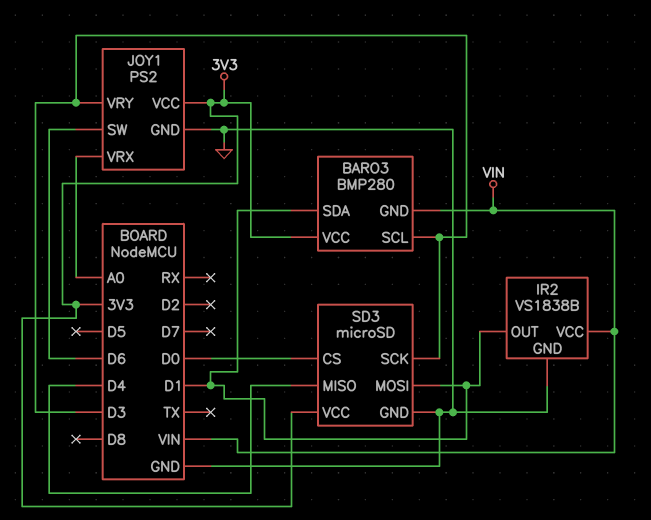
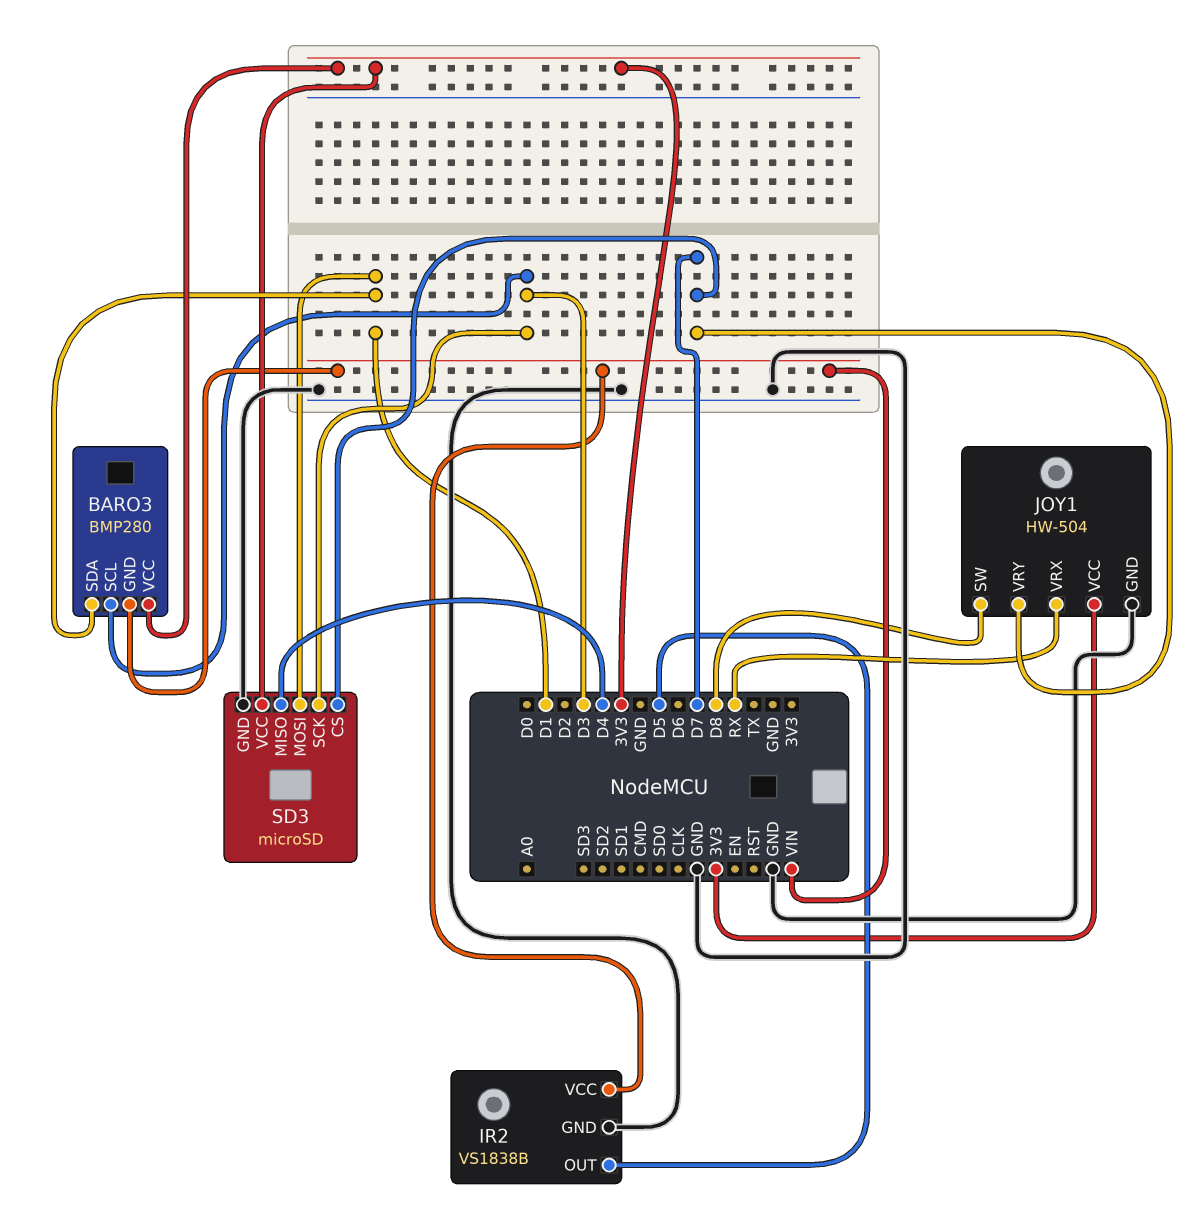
IR2 pin OUT: D1 -> D5
JOY1: PS2 -> HW-504
JOY1 pin SW: D6 -> D8
JOY1 pin VRX: A0 -> RX
JOY1 pin VRY: D3 -> D7
SD3 pin CS: D0 -> D7

